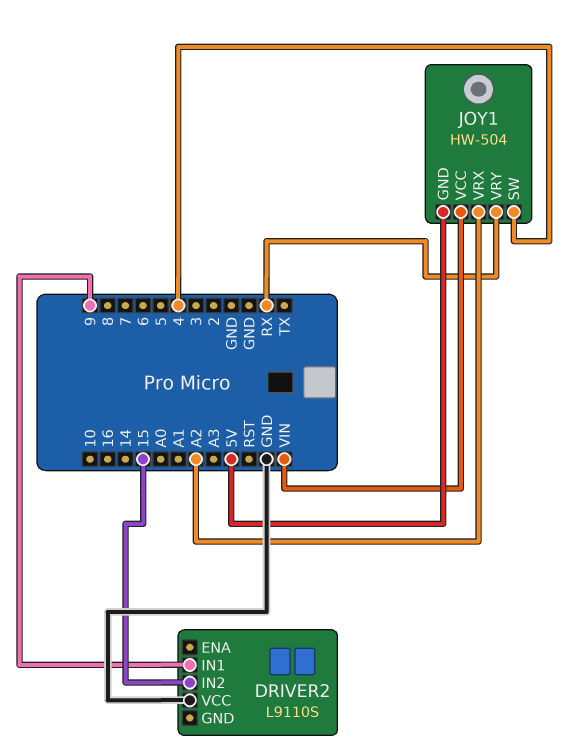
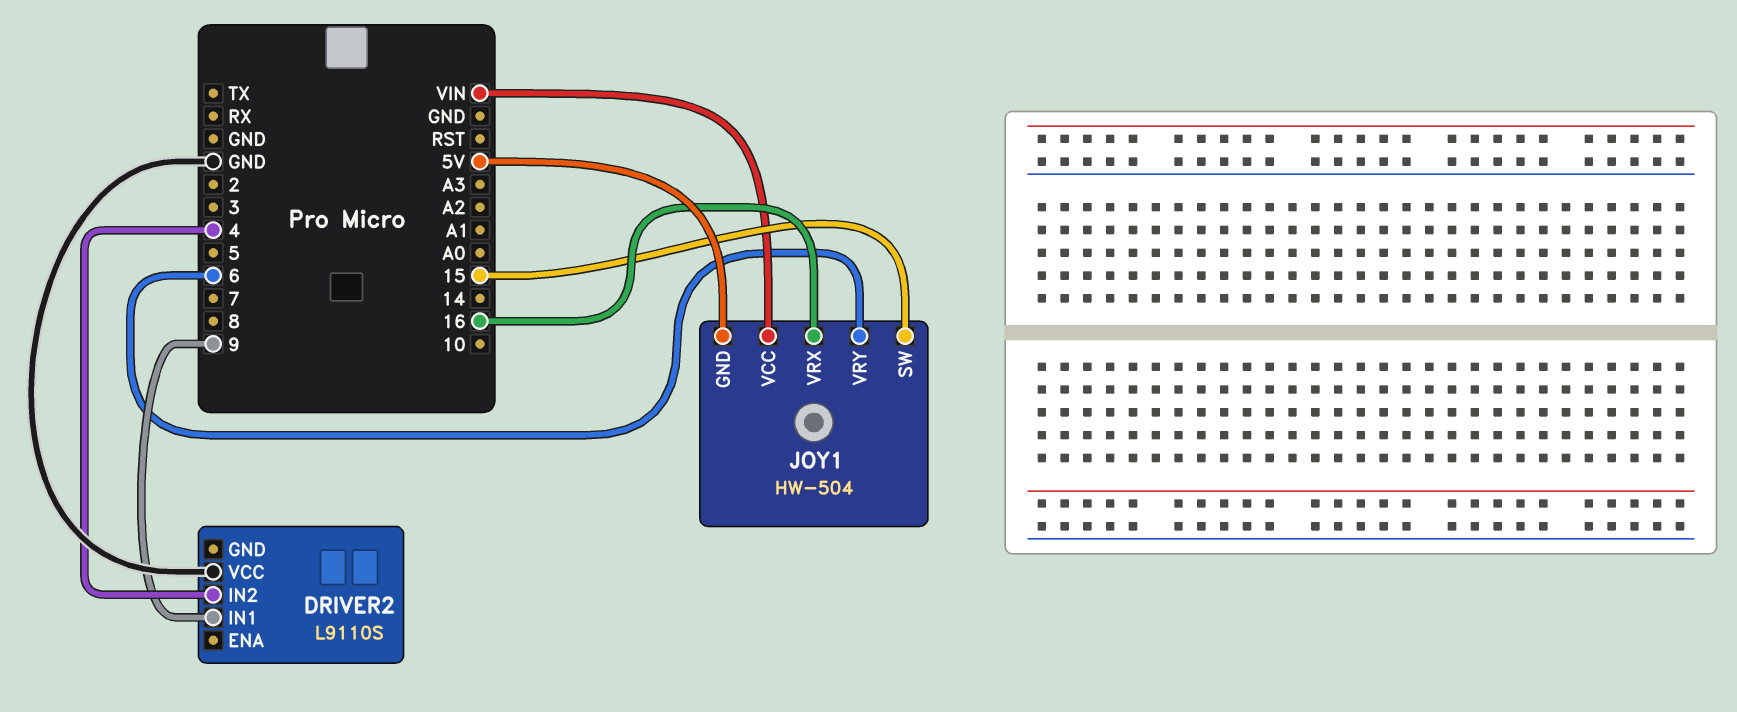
DRIVER2 pin IN2: 15 -> 4
JOY1 pin SW: 4 -> 15
JOY1 pin VRX: A2 -> 16
JOY1 pin VRY: RX -> 6

